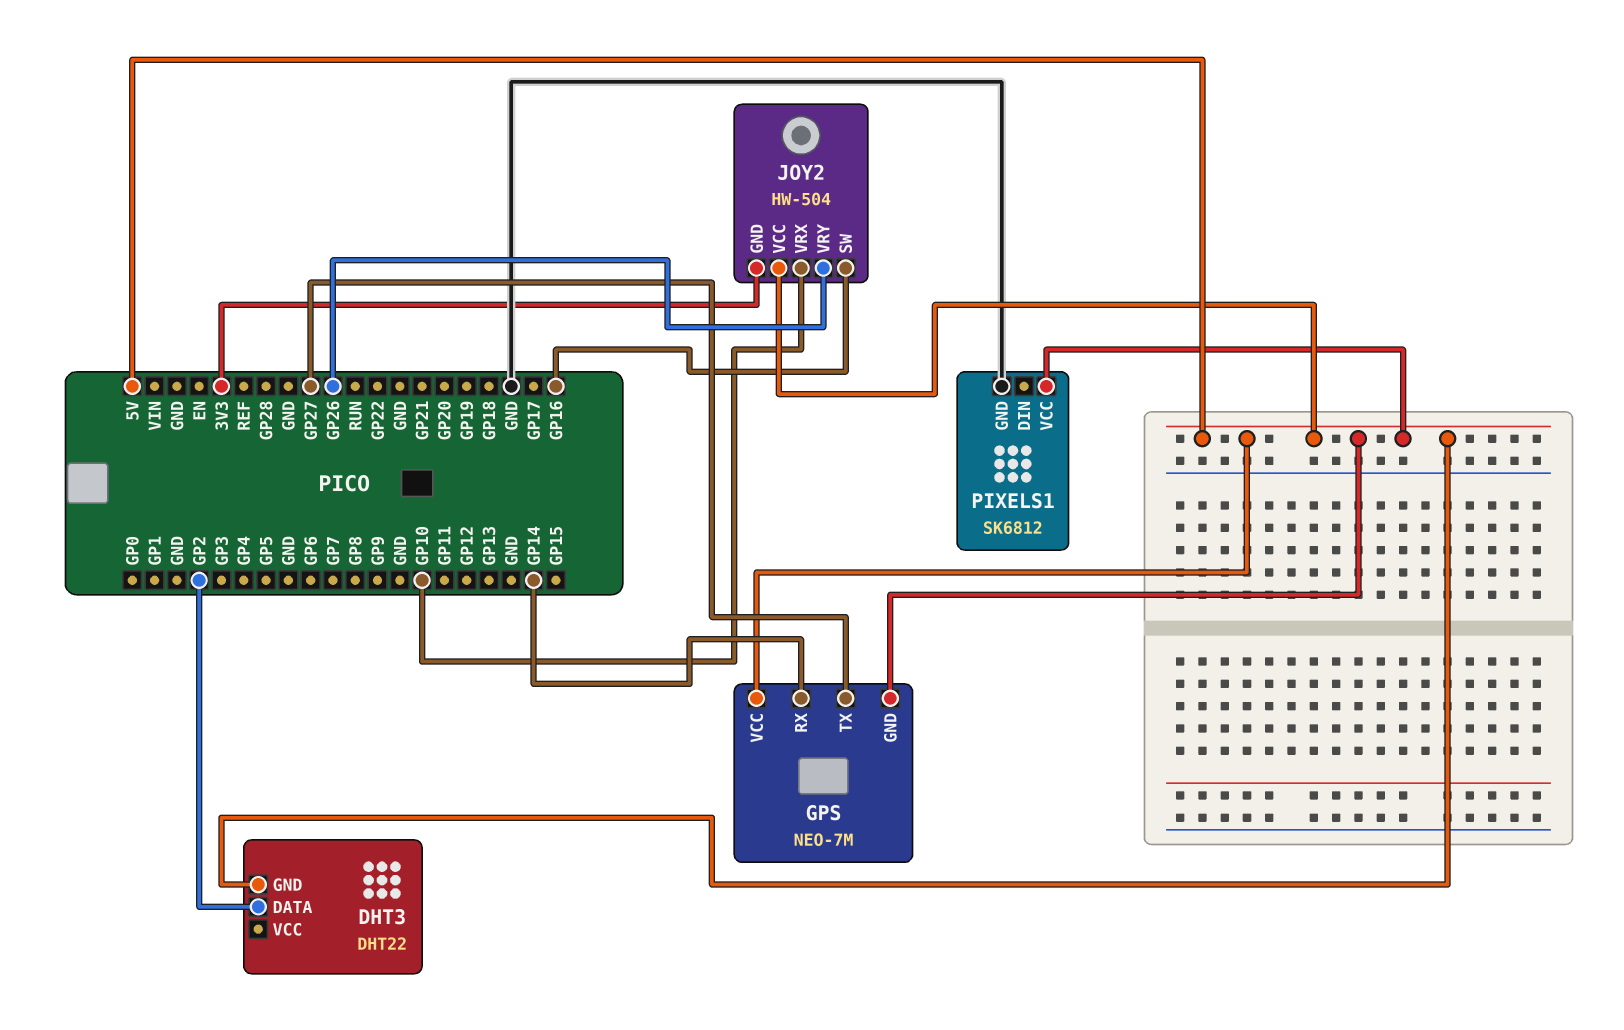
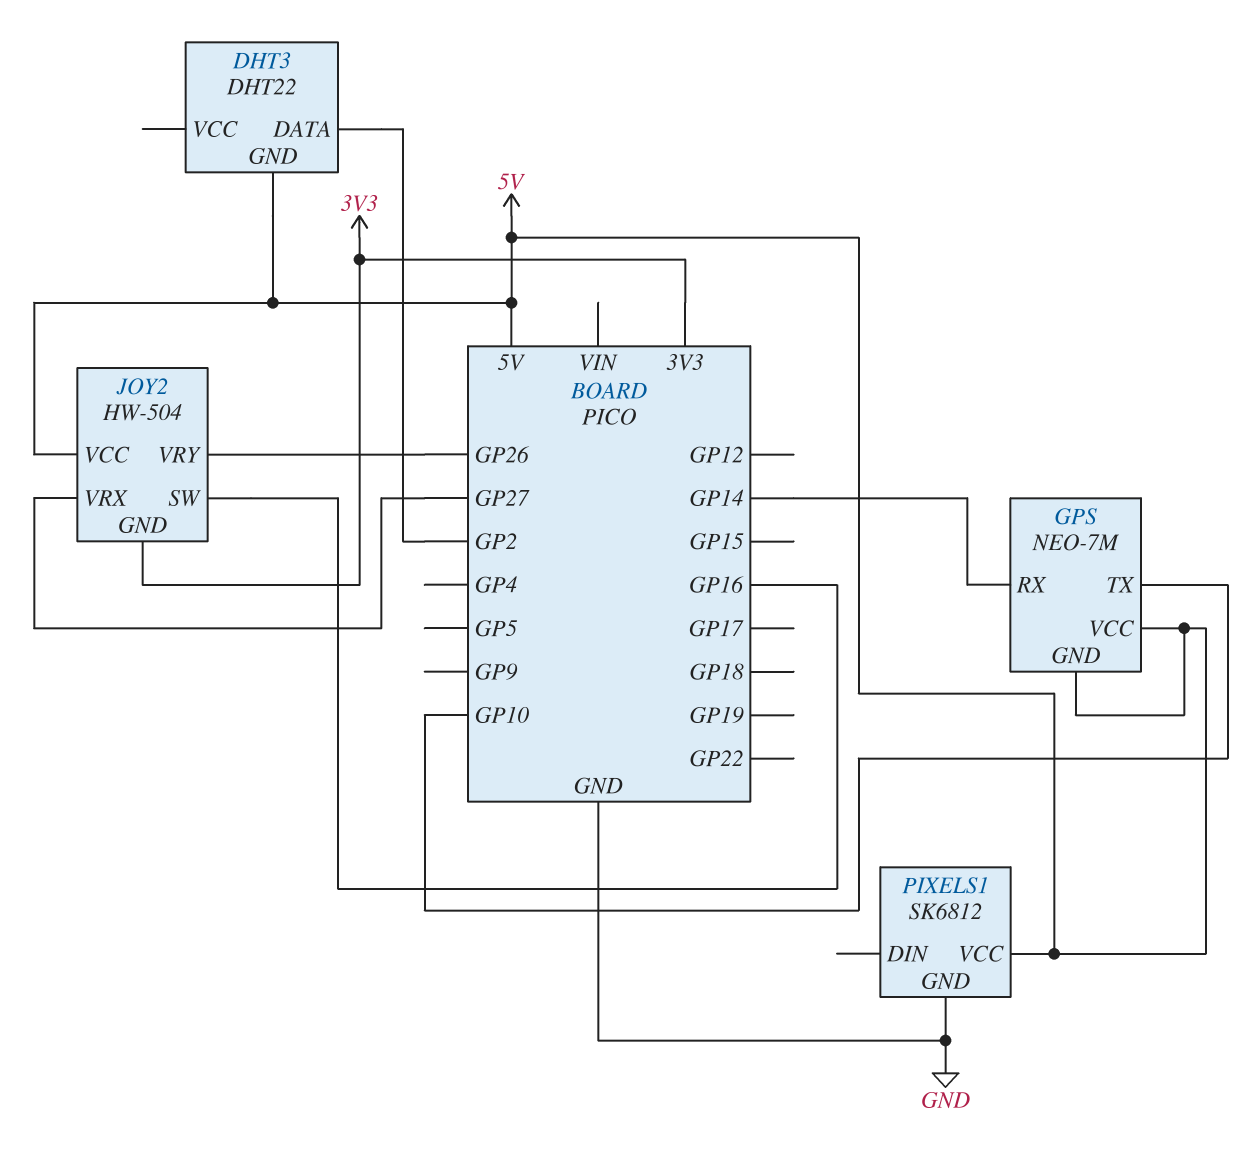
GPS pin TX: GP27 -> GP10
JOY2 pin VRX: GP10 -> GP27

